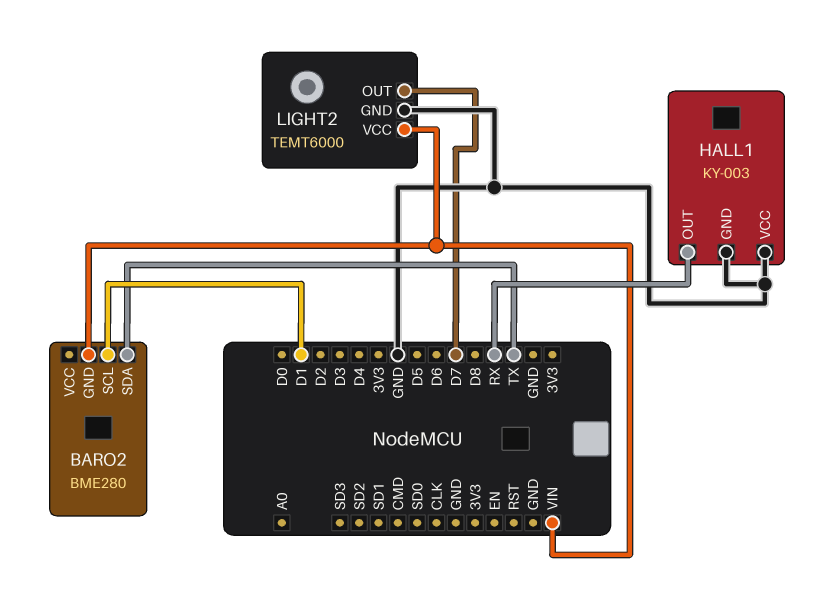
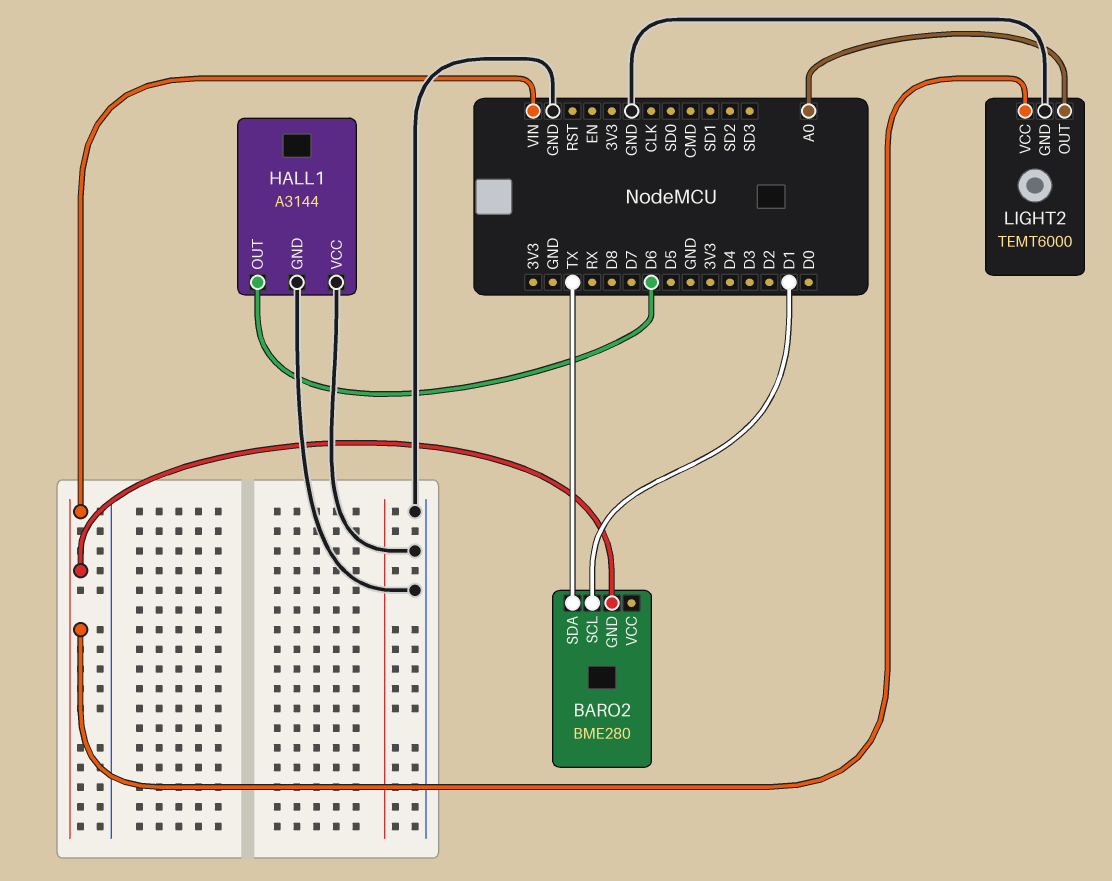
HALL1: KY-003 -> A3144
HALL1 pin OUT: RX -> D6
LIGHT2 pin OUT: D7 -> A0

